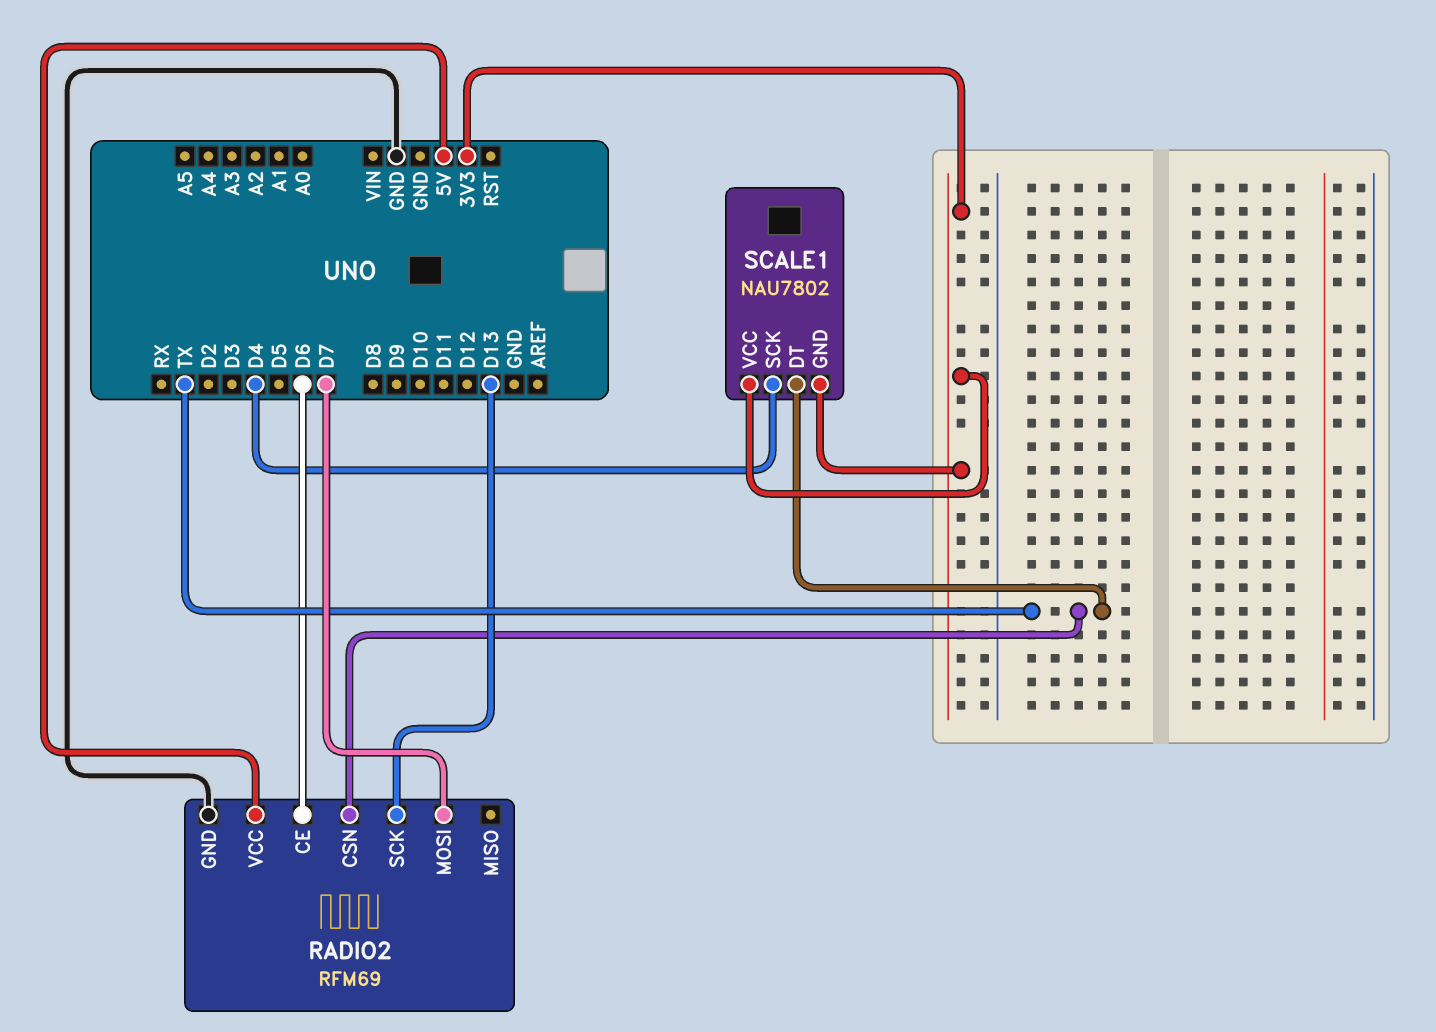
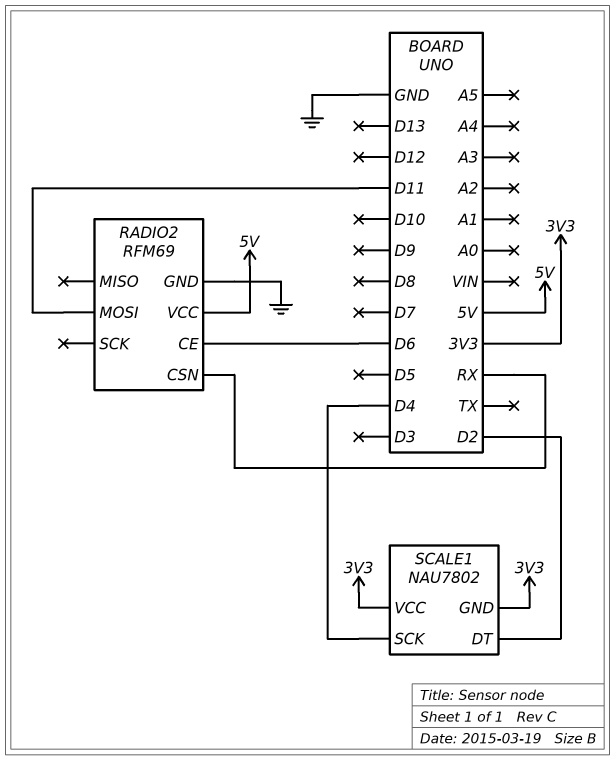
RADIO2 pin CSN: TX -> RX
RADIO2 pin MOSI: D7 -> D11
RADIO2 pin SCK: D13 -> none
SCALE1 pin DT: TX -> D2

